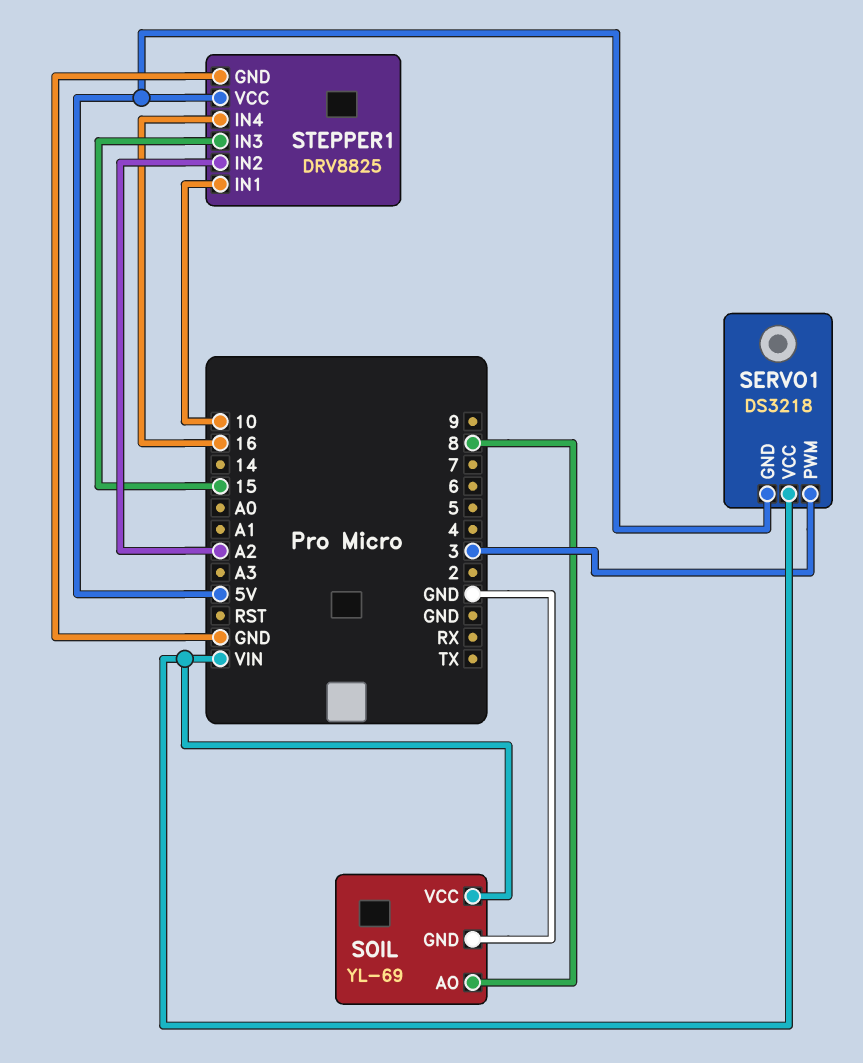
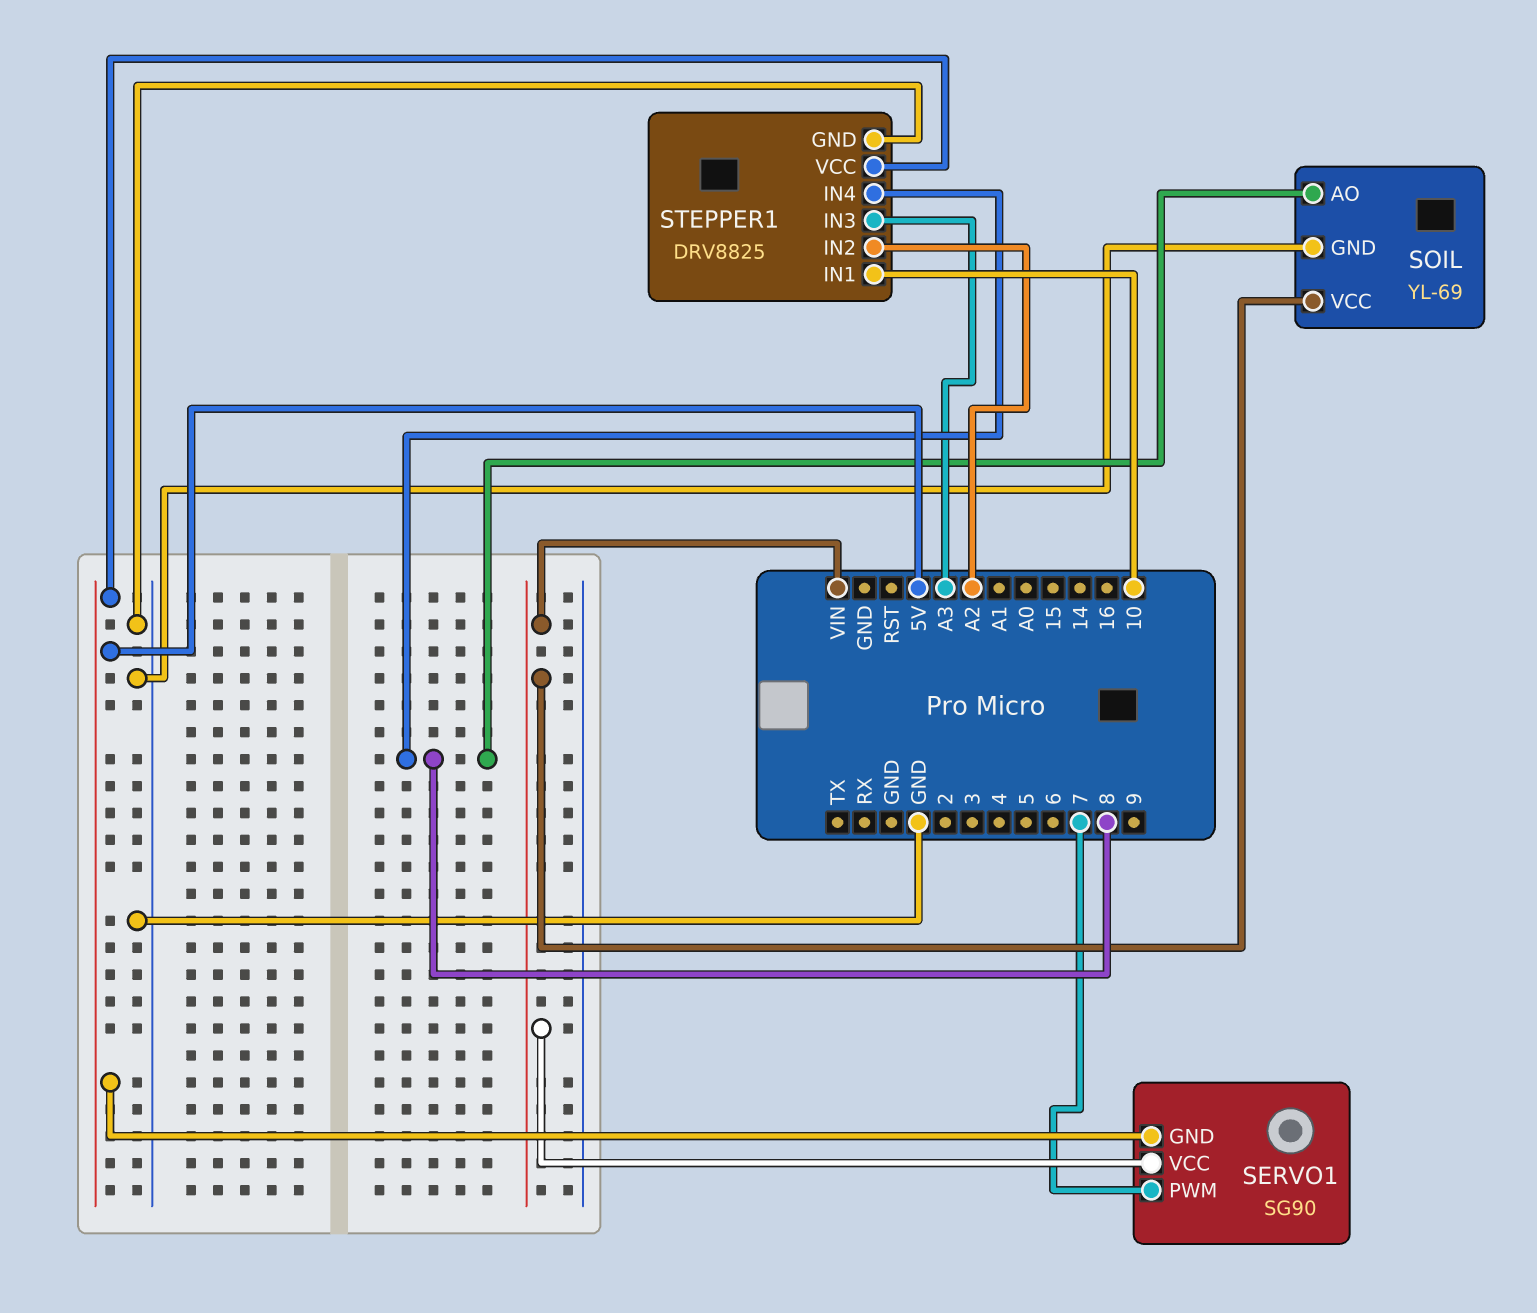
SERVO1: DS3218 -> SG90
SERVO1 pin PWM: 3 -> 7
STEPPER1 pin IN3: 15 -> A3
STEPPER1 pin IN4: 16 -> 8

